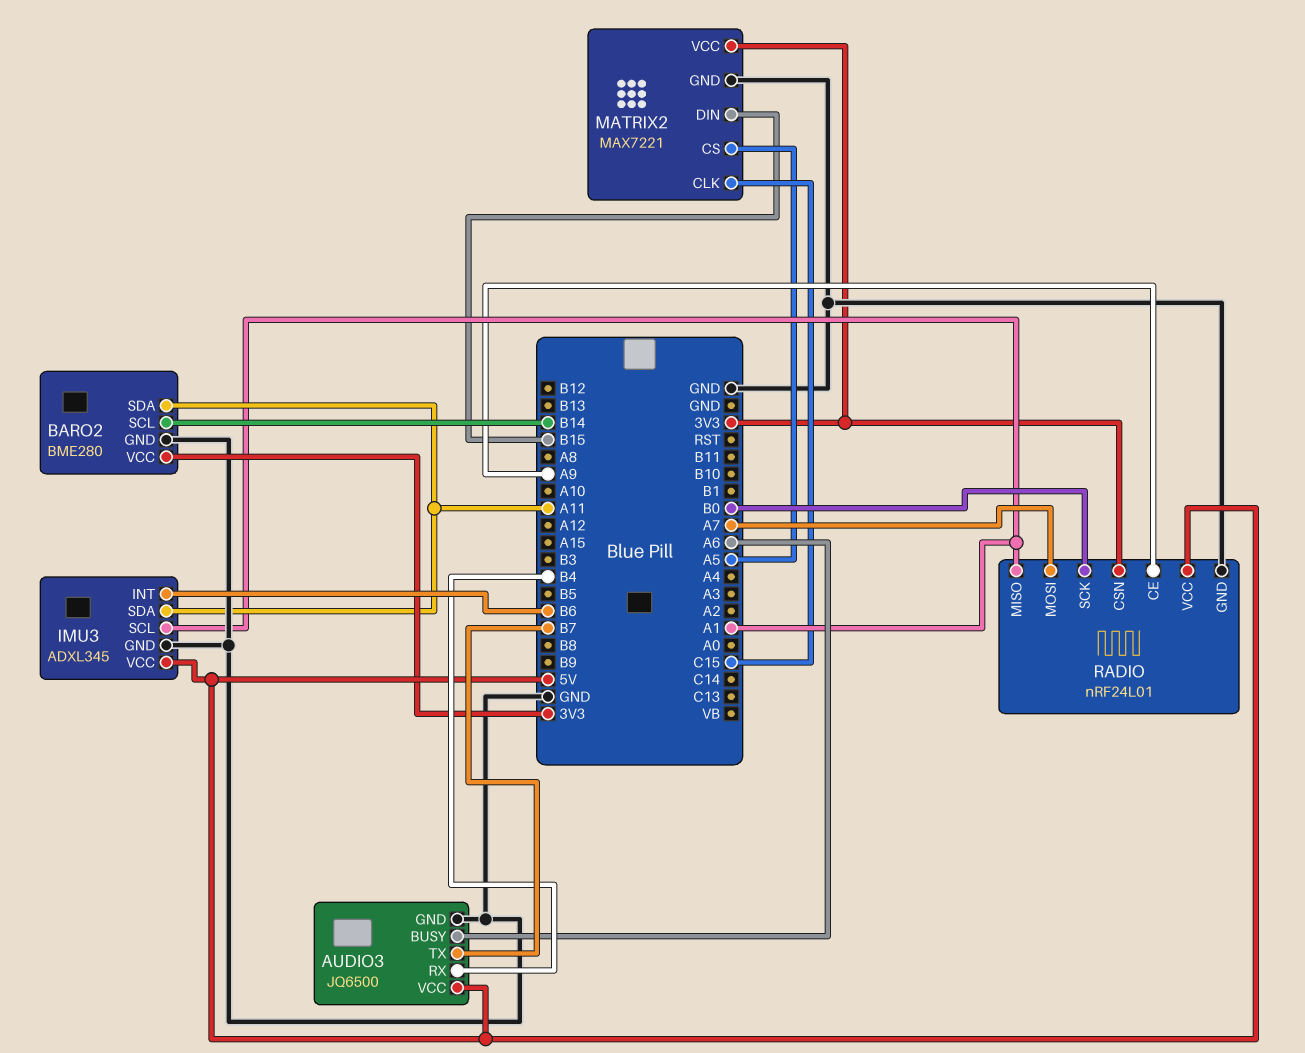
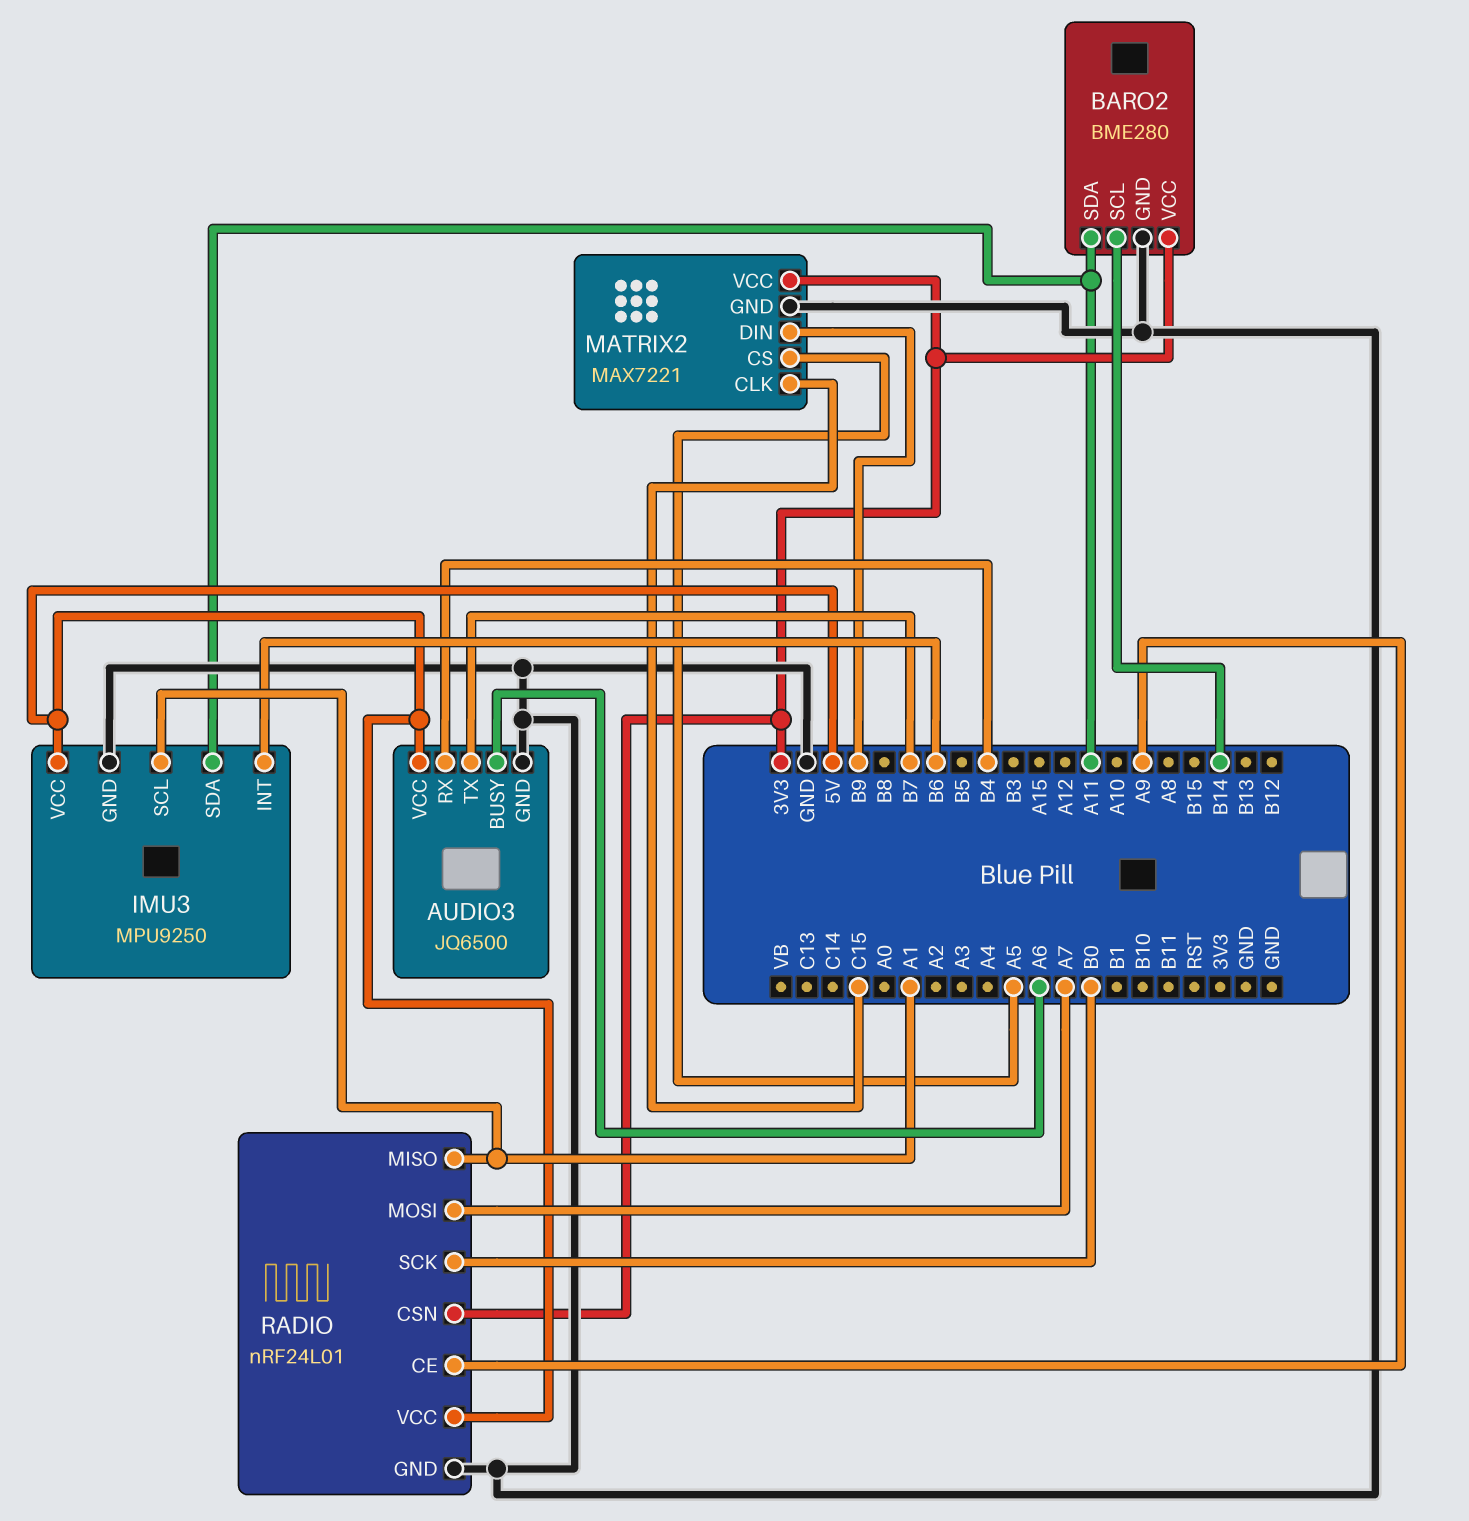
IMU3: ADXL345 -> MPU9250
MATRIX2 pin DIN: B15 -> B9

